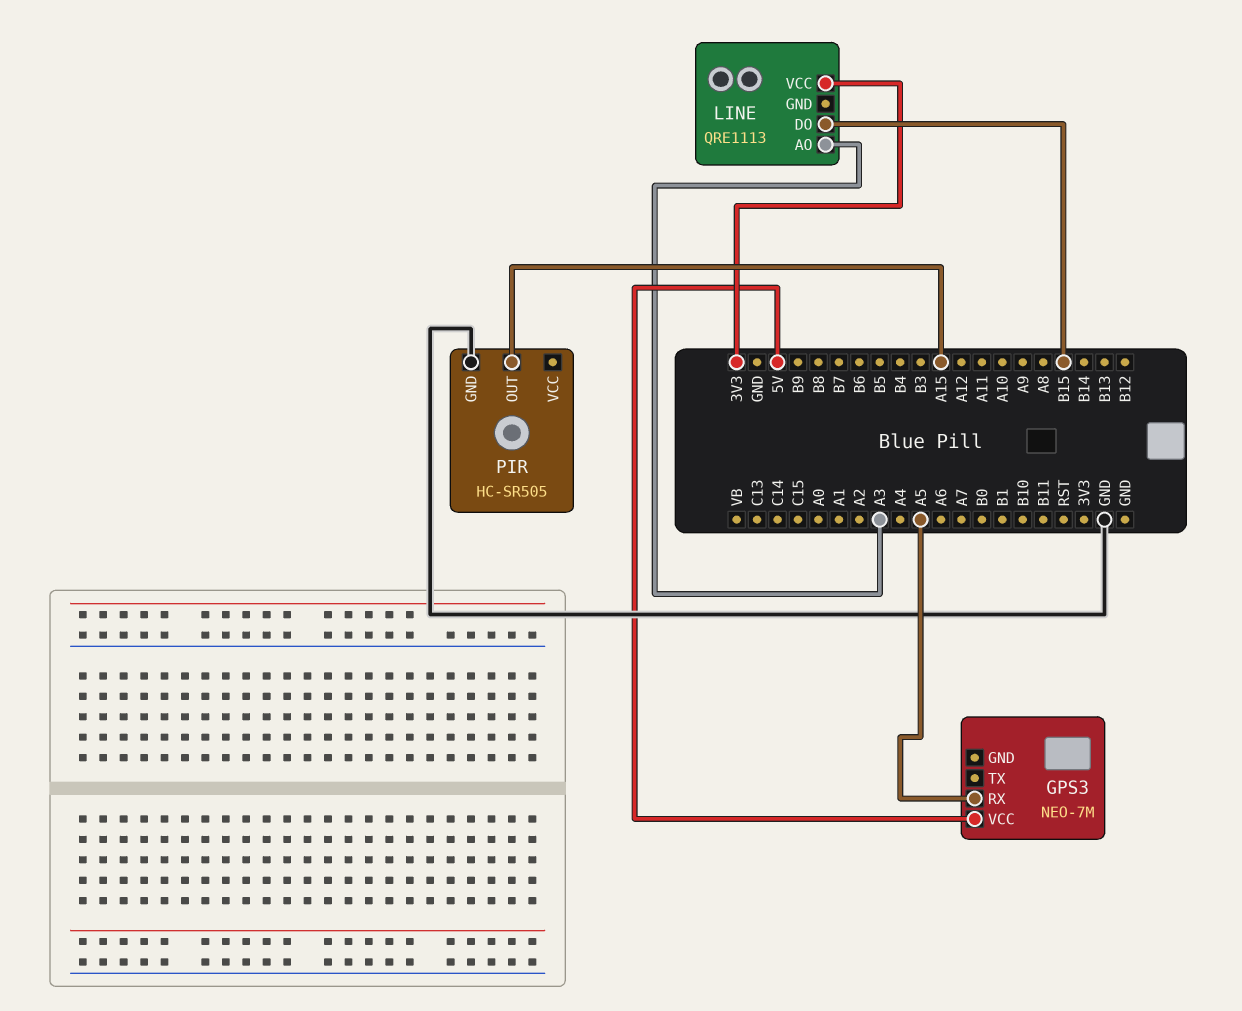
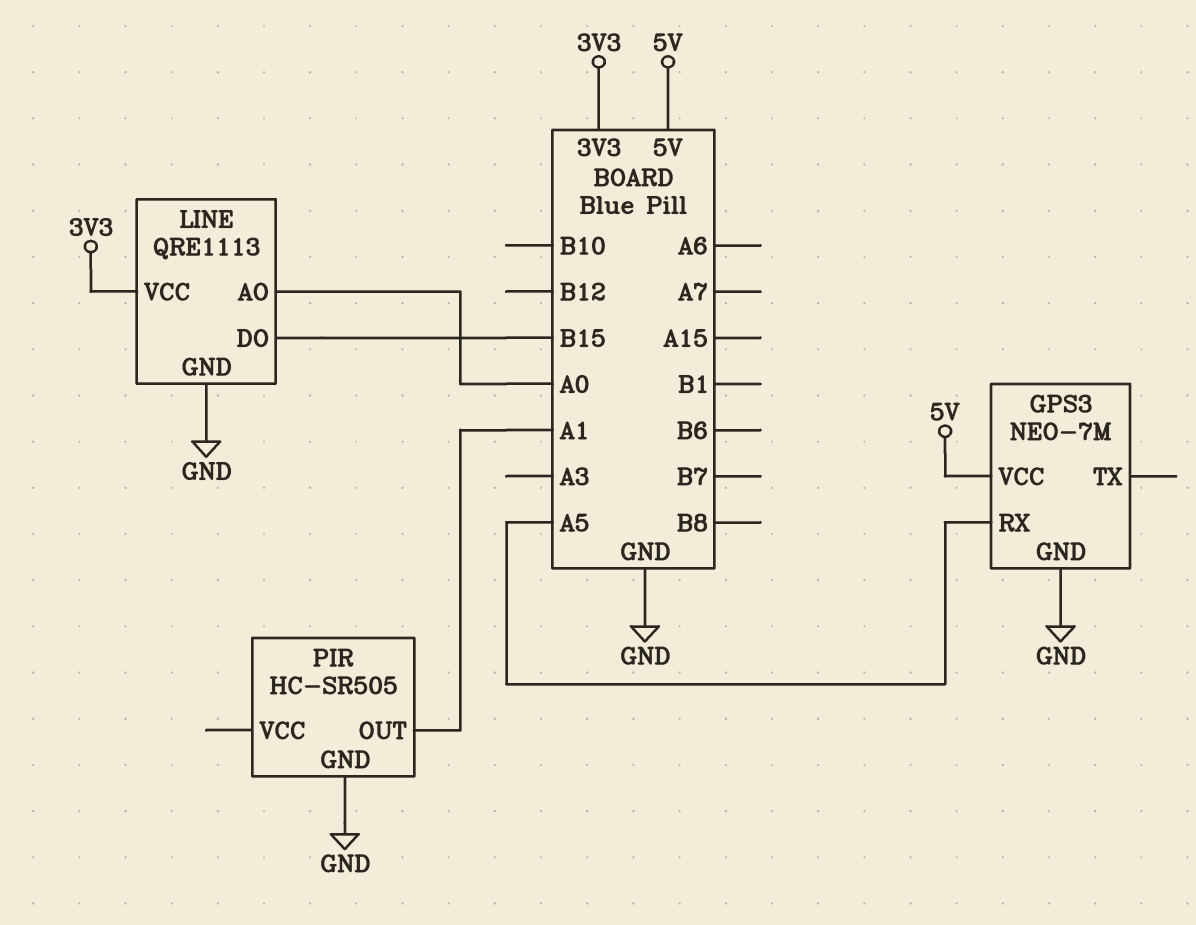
GPS3 pin GND: none -> GND
LINE pin AO: A3 -> A0
LINE pin GND: none -> GND
PIR pin OUT: A15 -> A1

